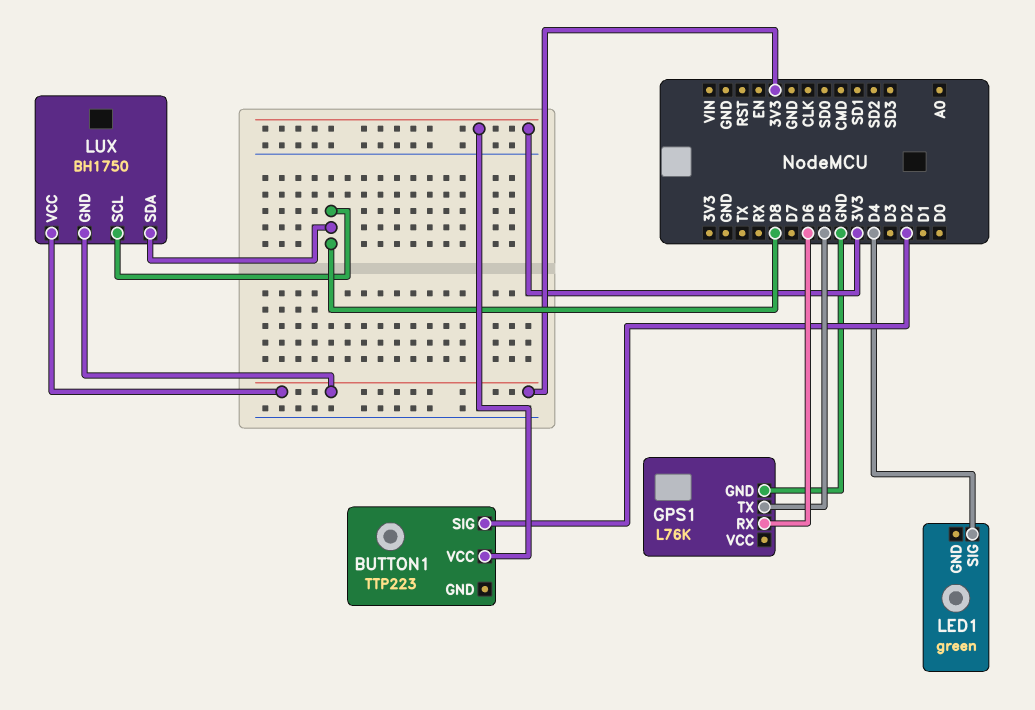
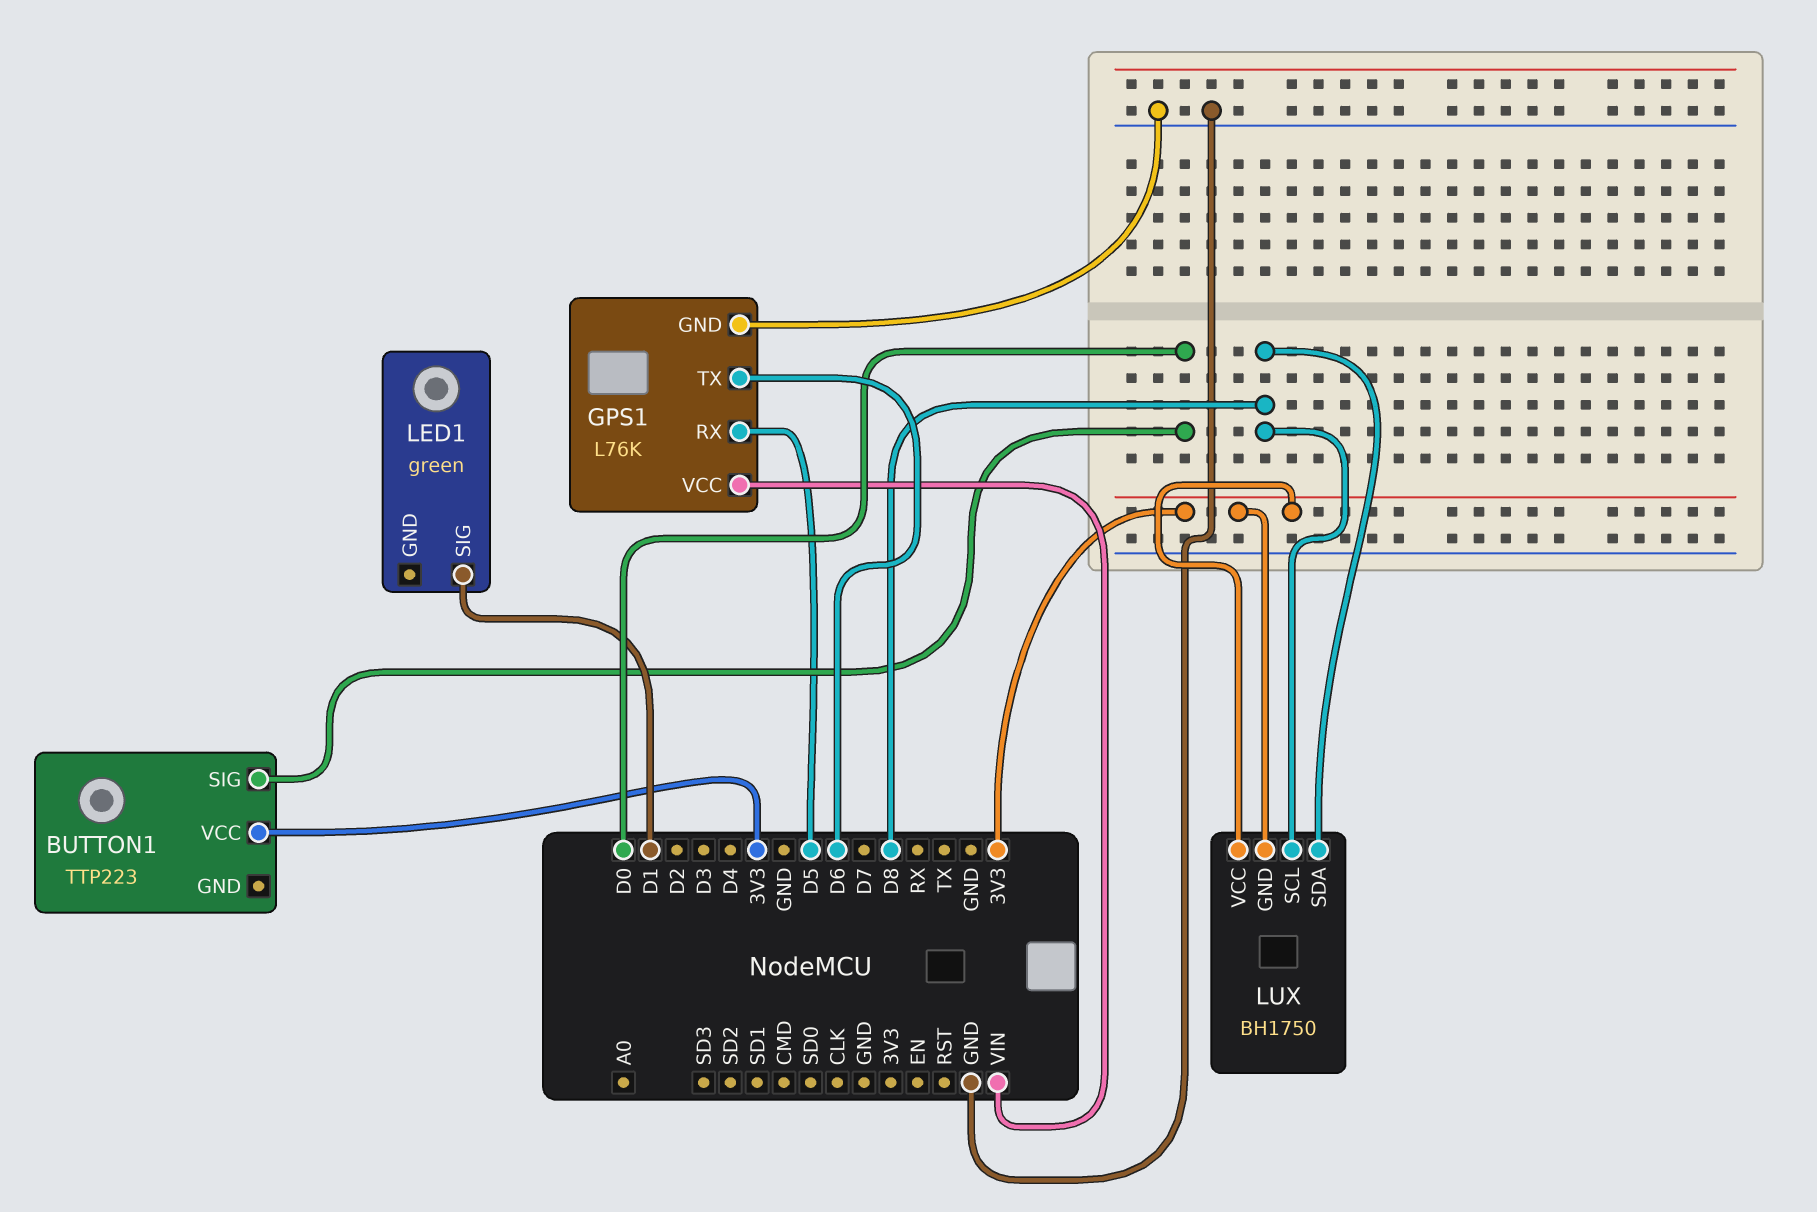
BUTTON1 pin SIG: D2 -> D0
GPS1 pin RX: D6 -> D5
GPS1 pin TX: D5 -> D6
GPS1 pin VCC: none -> VIN
LED1 pin SIG: D4 -> D1

